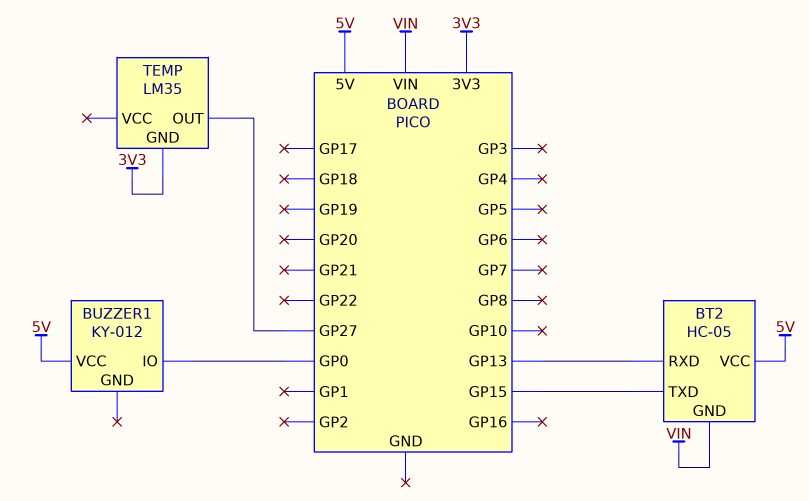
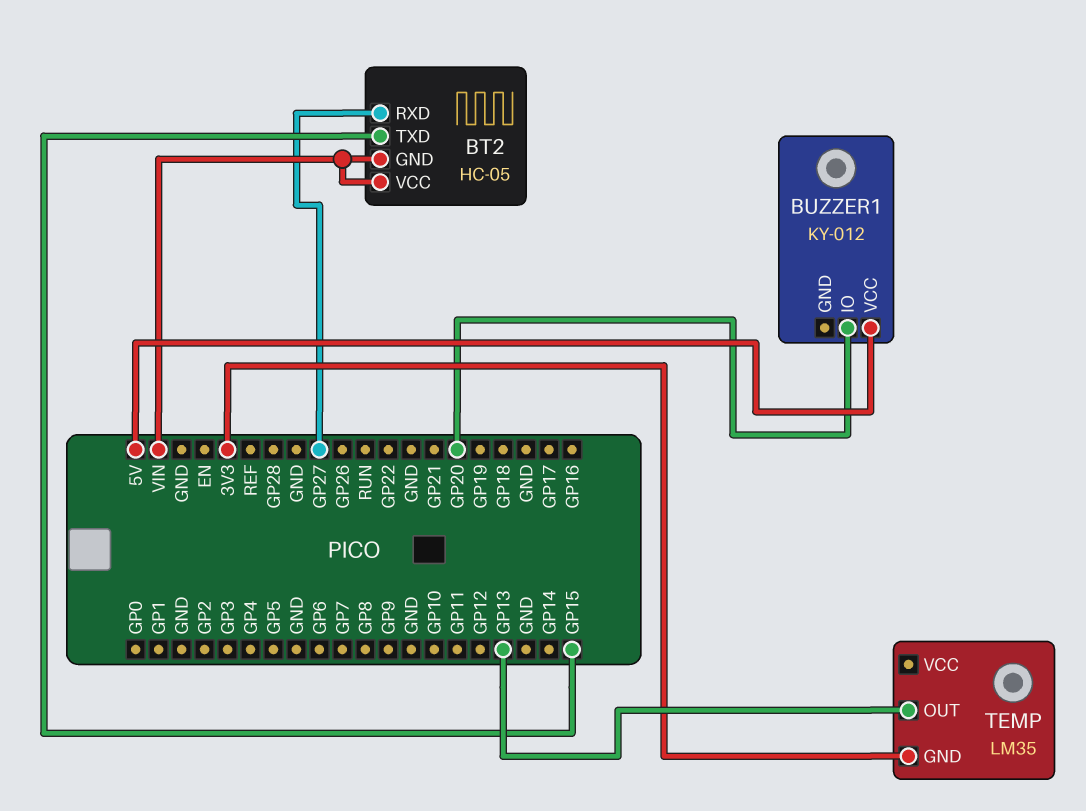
BT2 pin RXD: GP13 -> GP27
BT2 pin VCC: 5V -> VIN
BUZZER1 pin IO: GP0 -> GP20
TEMP pin OUT: GP27 -> GP13

